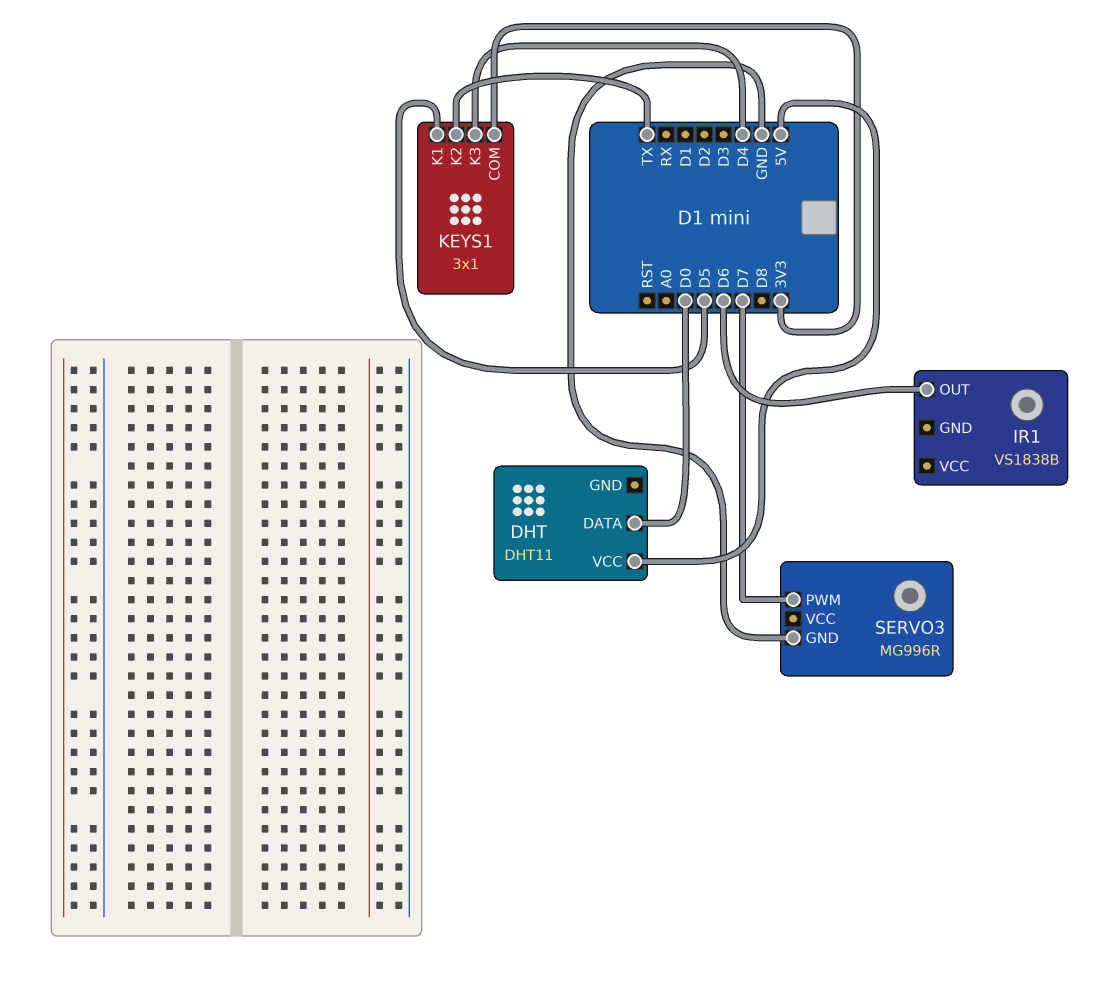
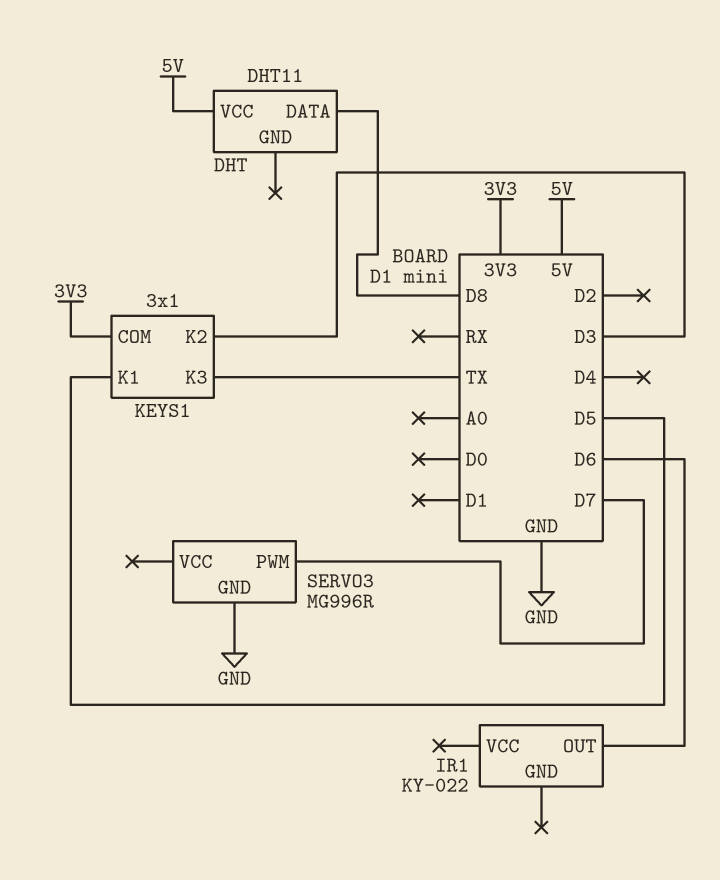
DHT pin DATA: D0 -> D8
IR1: VS1838B -> KY-022
KEYS1 pin K2: TX -> D3
KEYS1 pin K3: D4 -> TX

